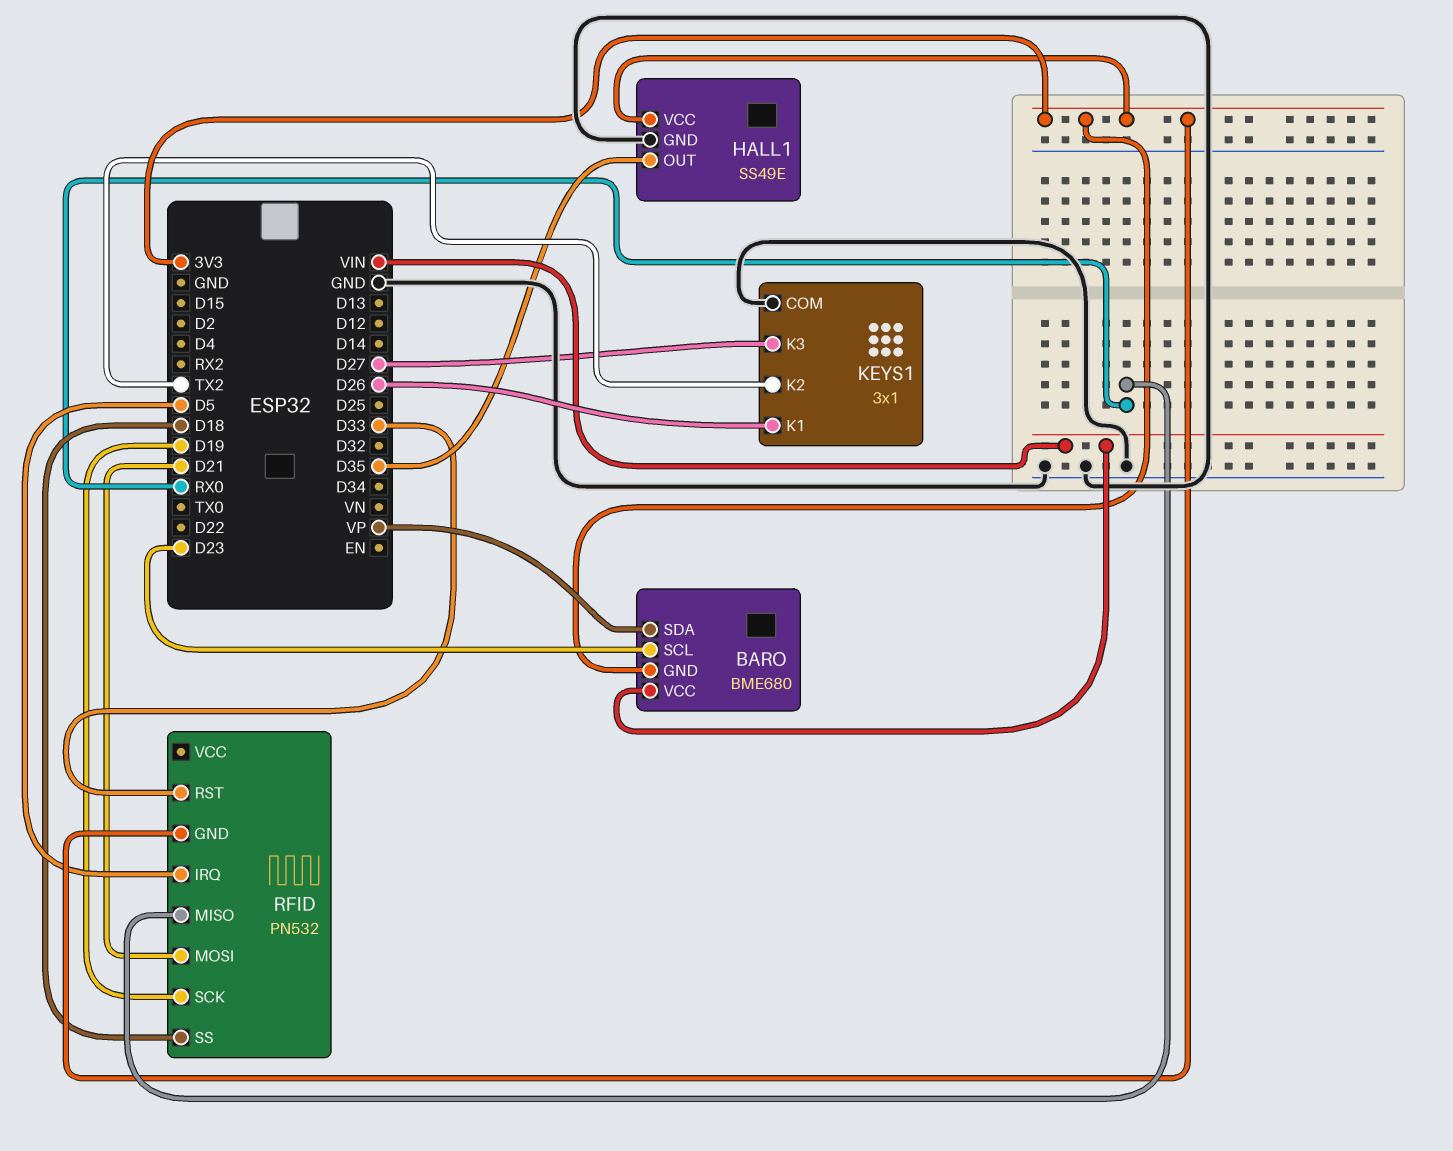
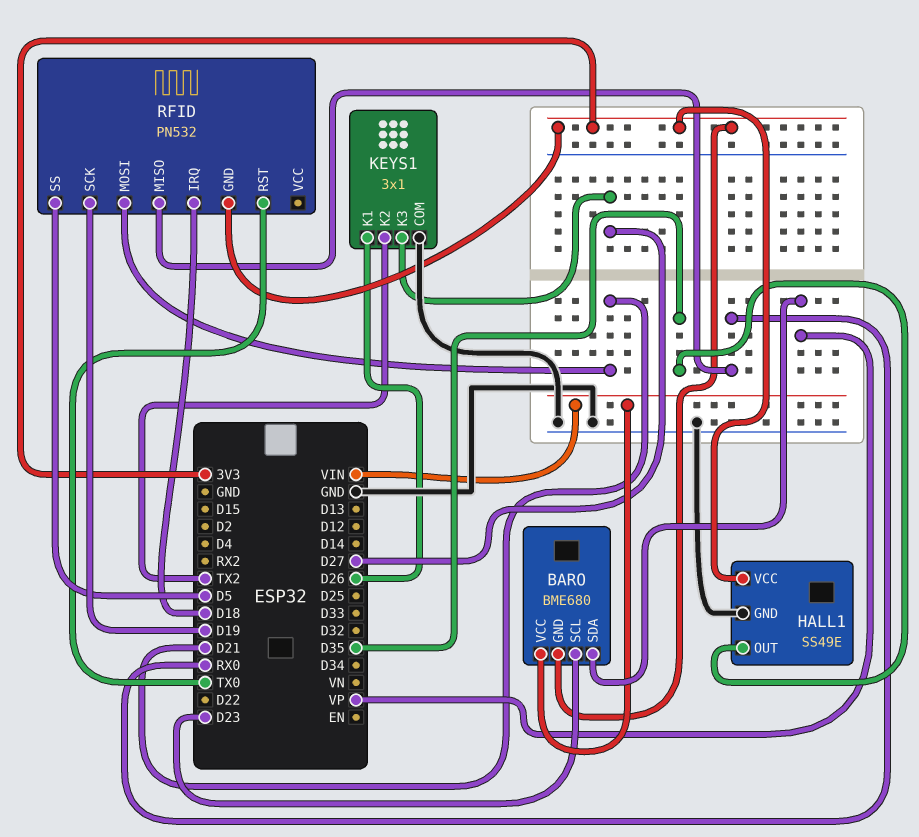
RFID pin IRQ: D5 -> D18
RFID pin RST: D33 -> TX0
RFID pin SS: D18 -> D5

